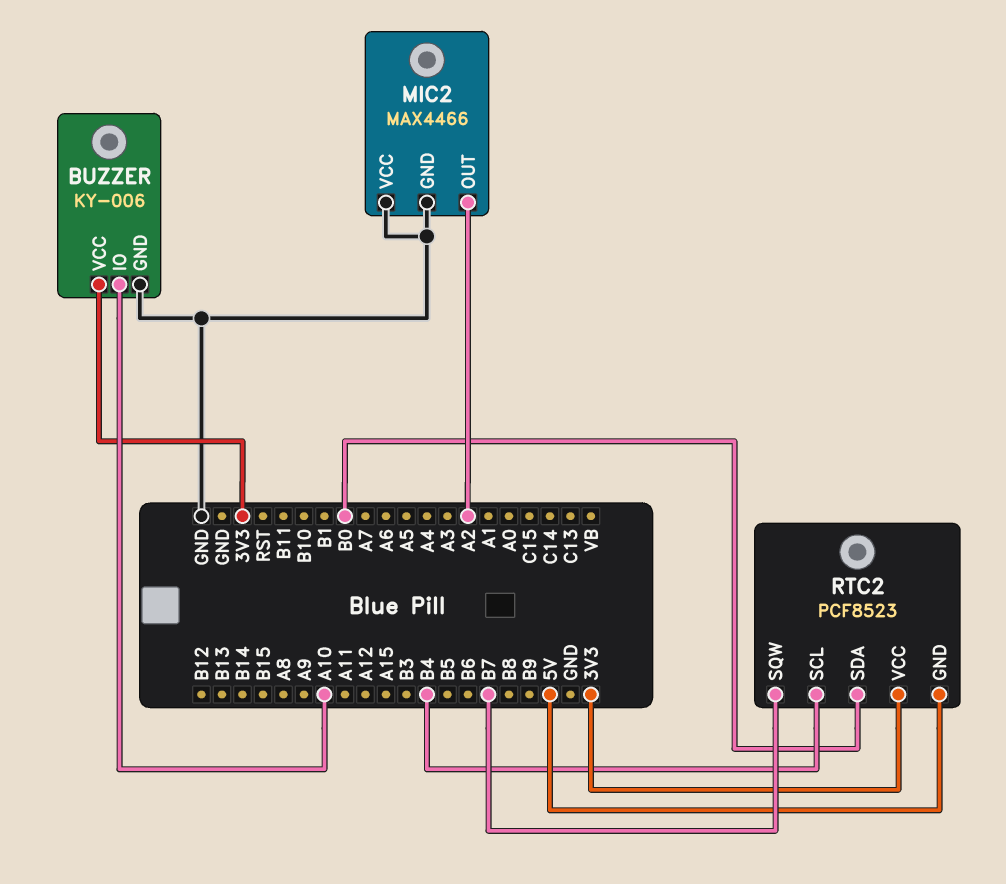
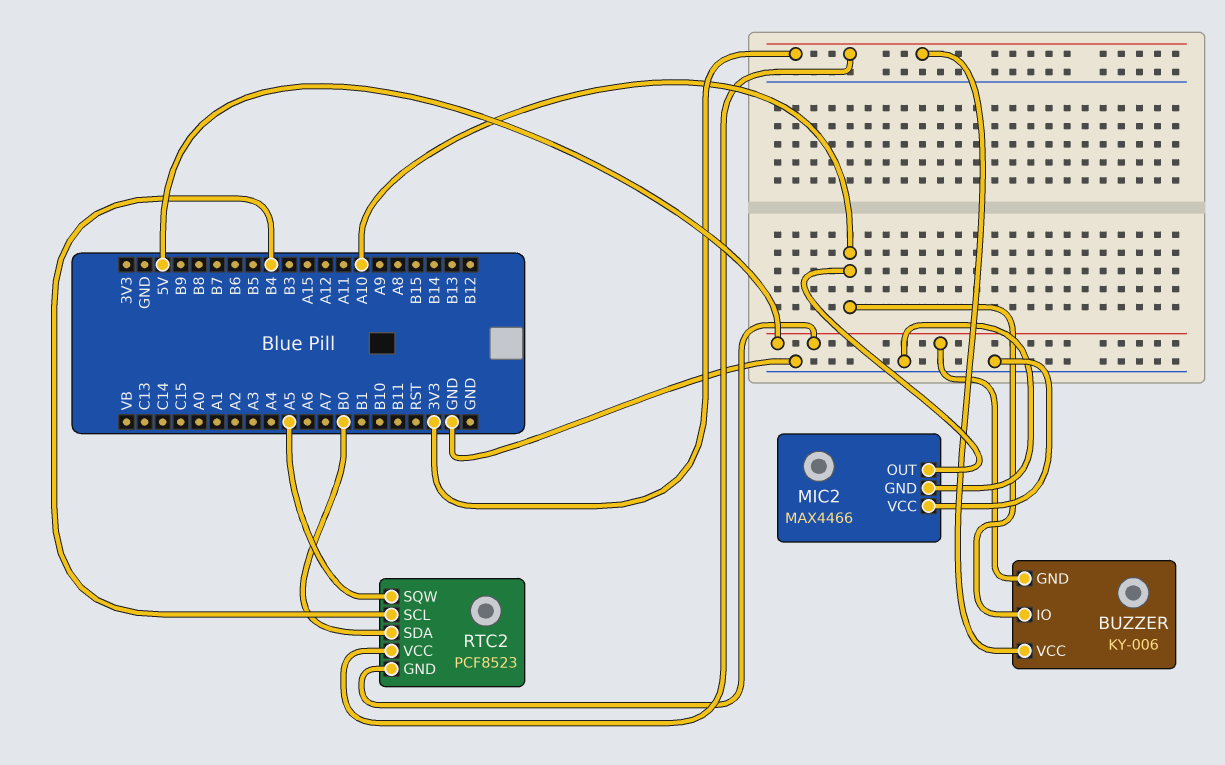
BUZZER pin GND: GND -> 5V
MIC2 pin OUT: A2 -> A10
RTC2 pin SQW: B7 -> A5

